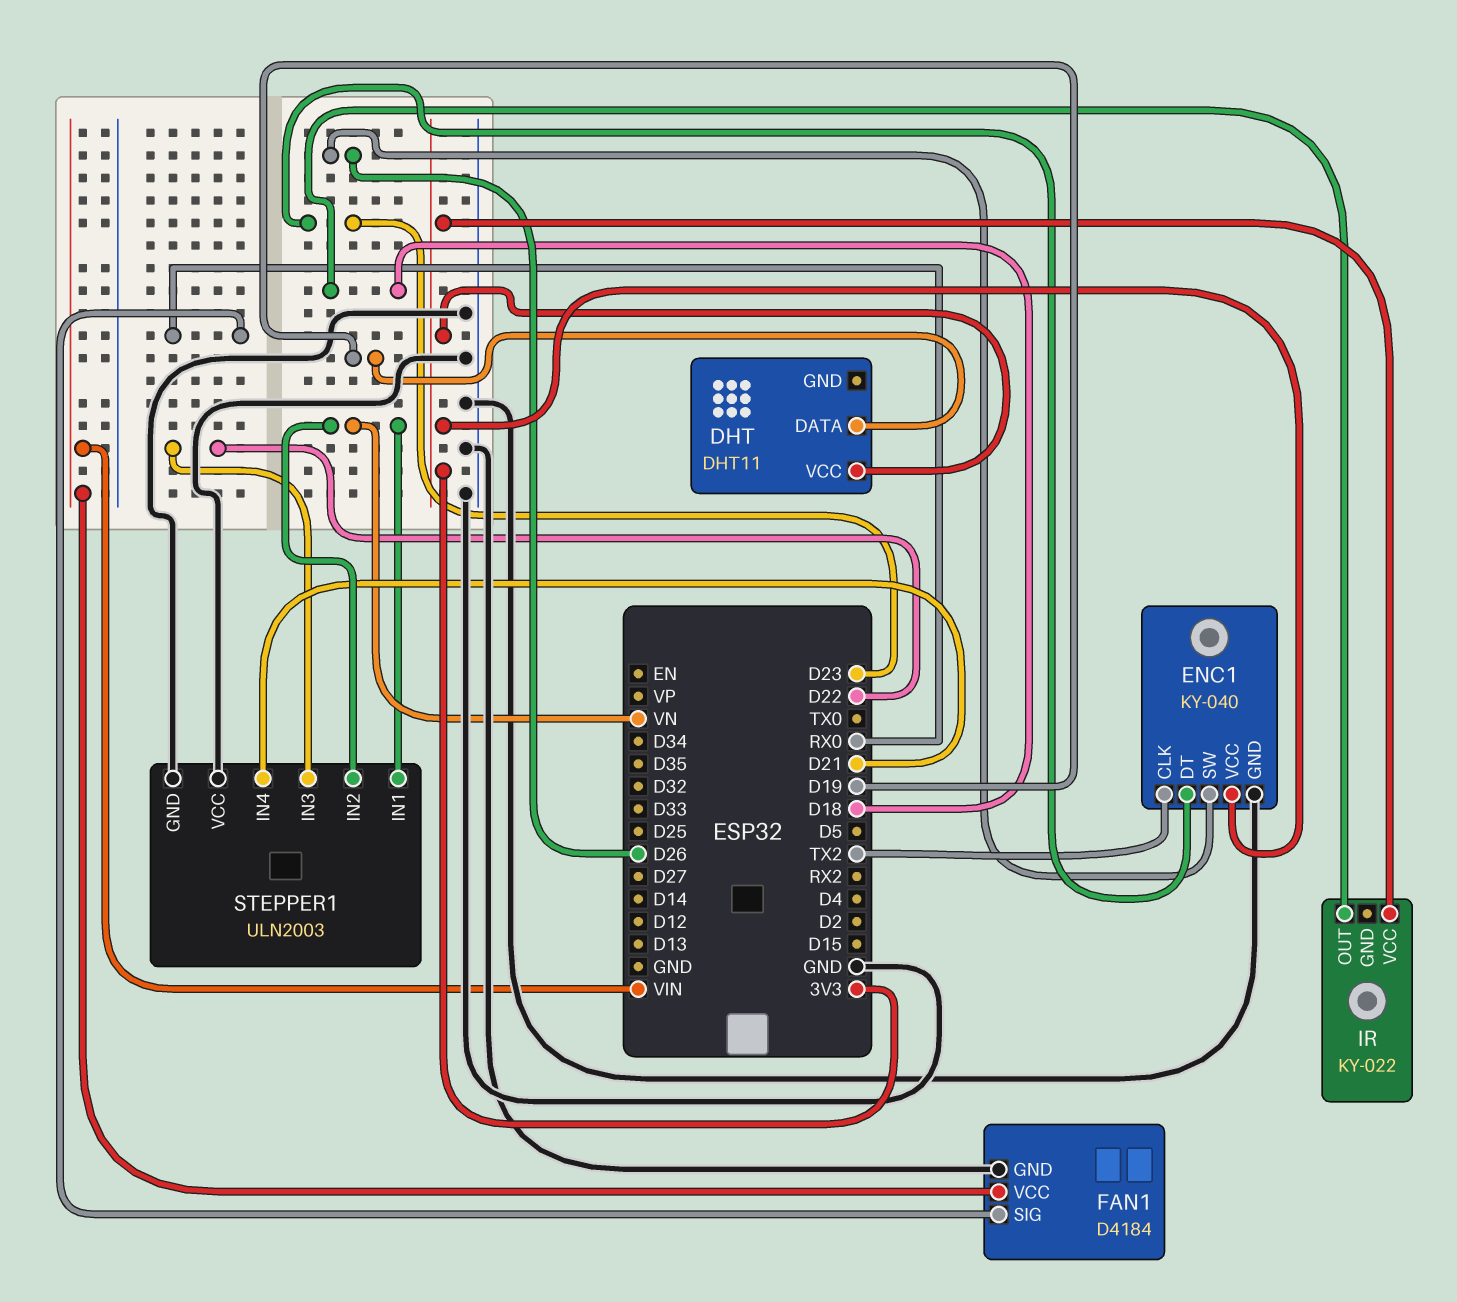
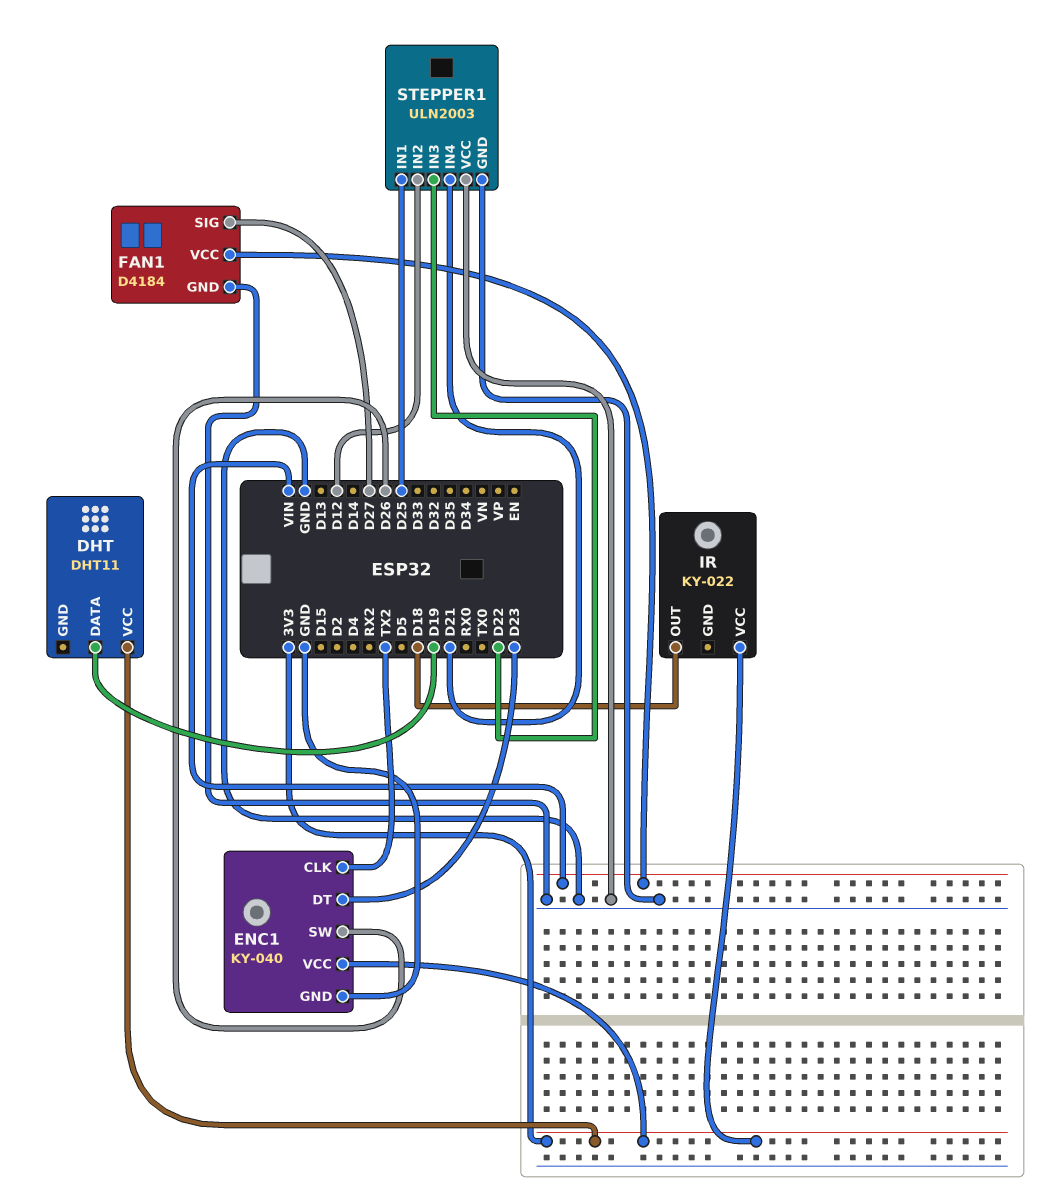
FAN1 pin SIG: RX0 -> D27
STEPPER1 pin IN1: VN -> D25
STEPPER1 pin IN2: VN -> D12

